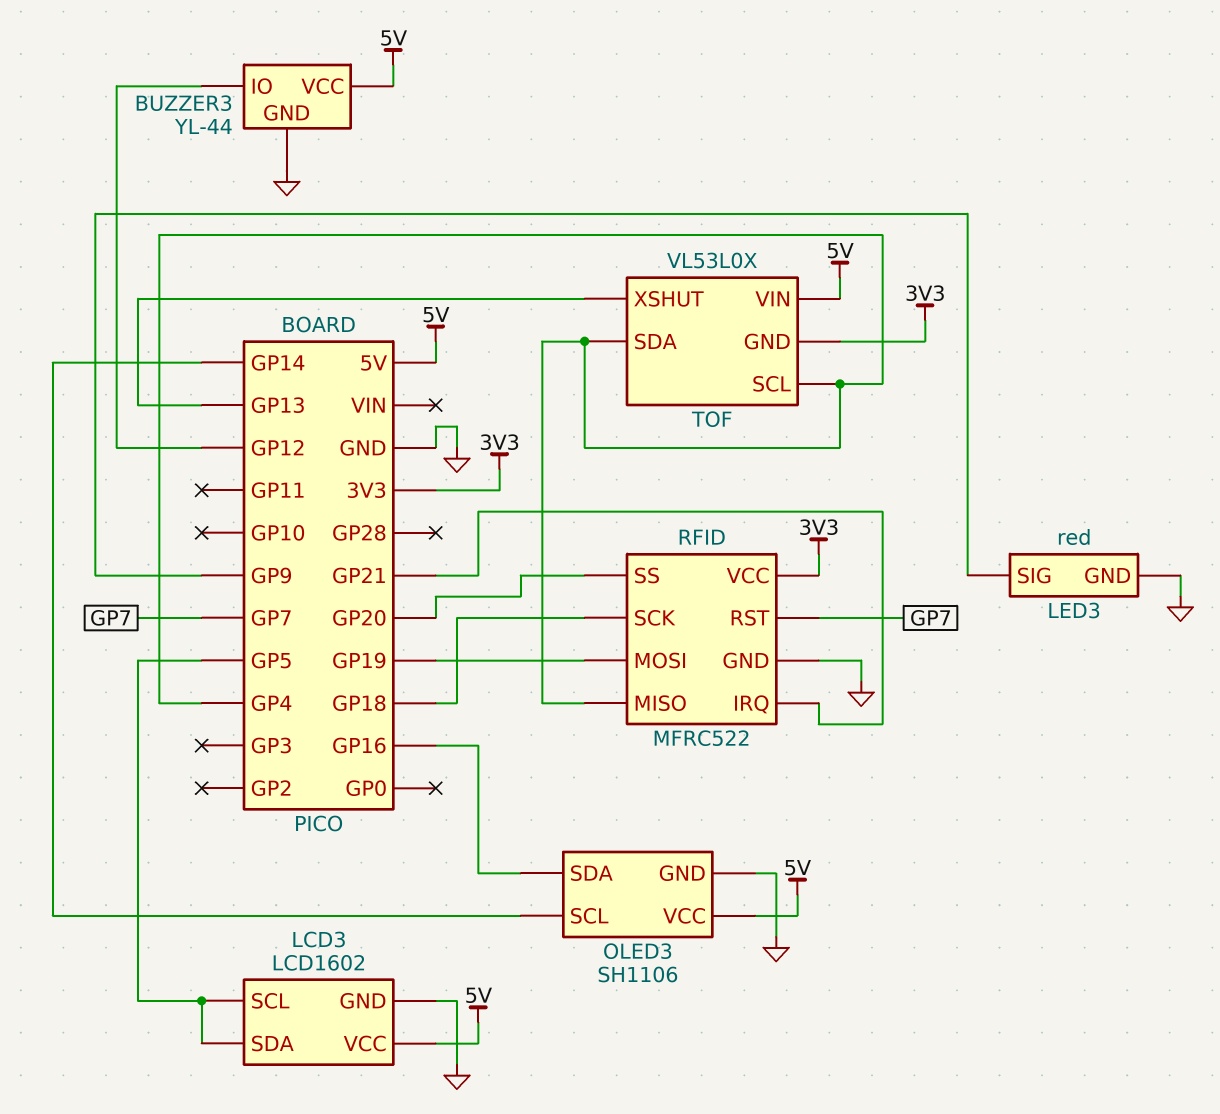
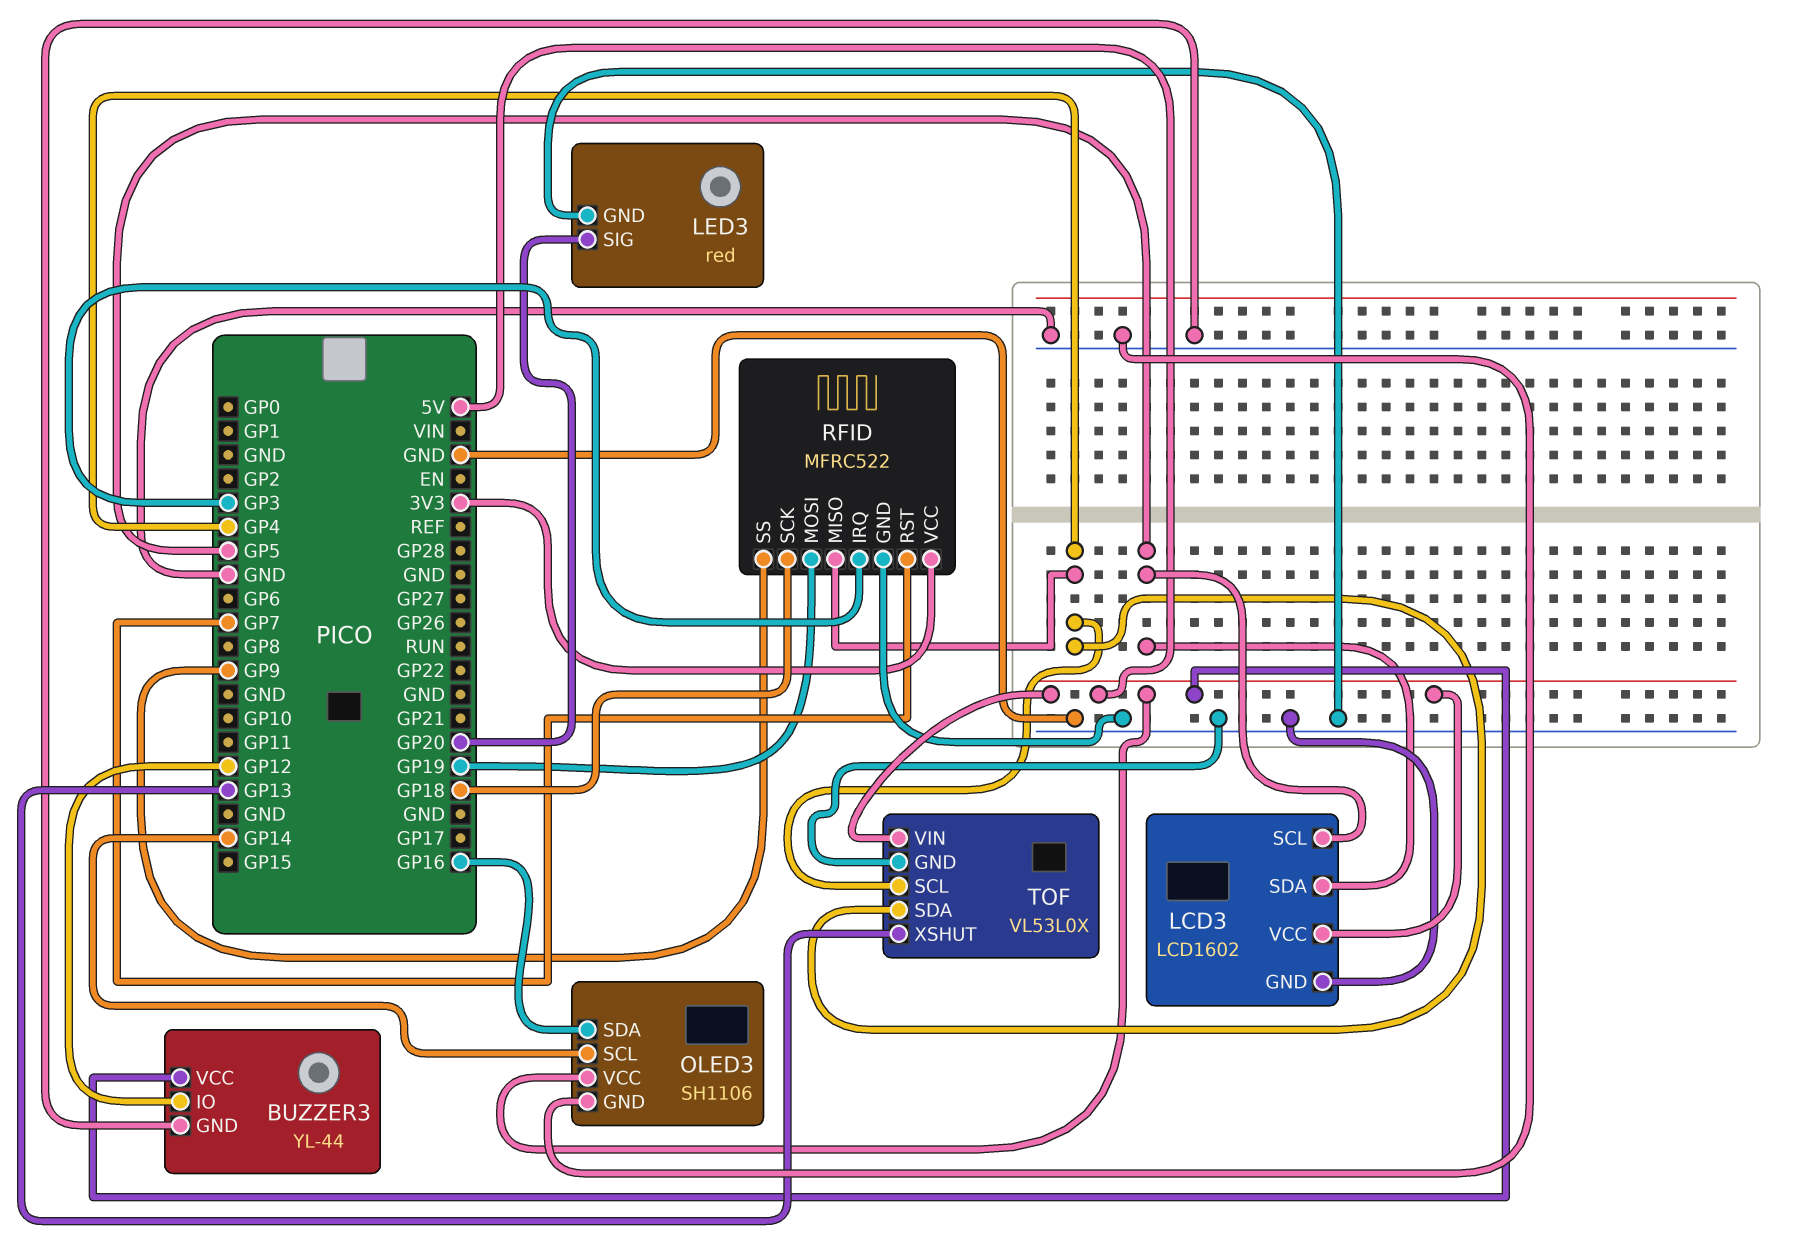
LED3 pin SIG: GP9 -> GP20
RFID pin IRQ: GP21 -> GP3
RFID pin SS: GP20 -> GP9
TOF pin GND: 3V3 -> GND

